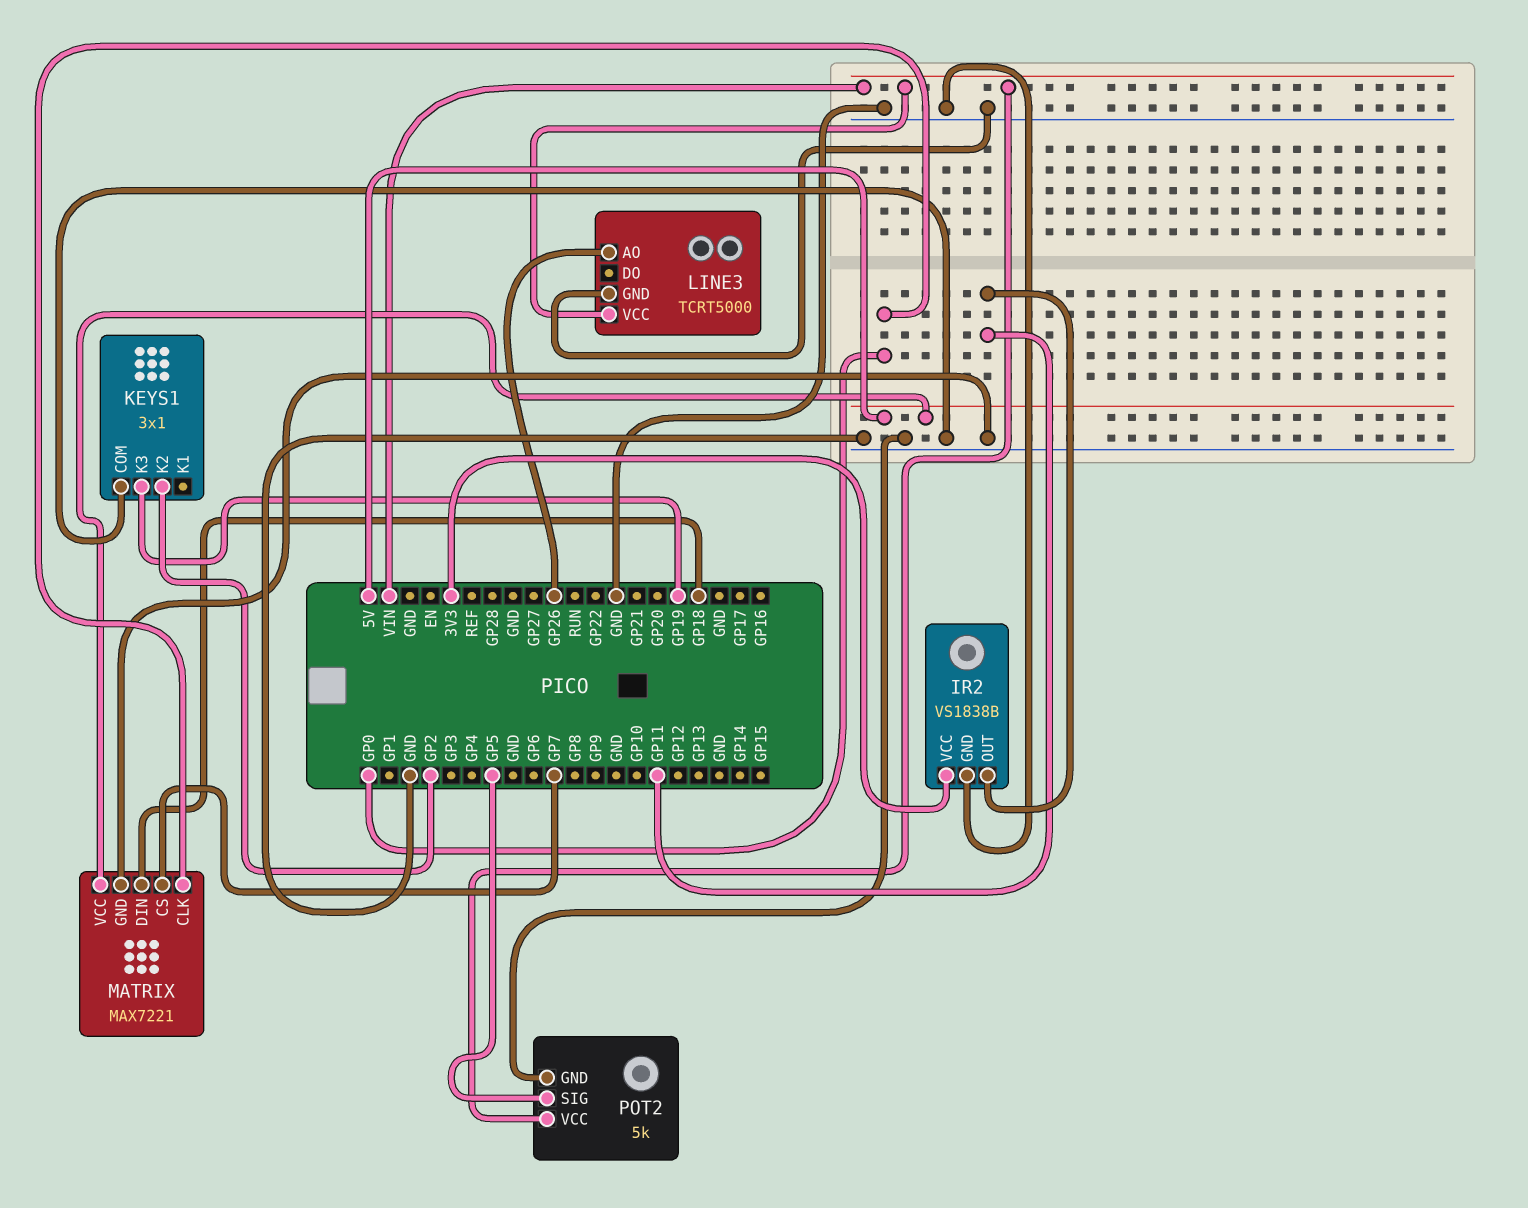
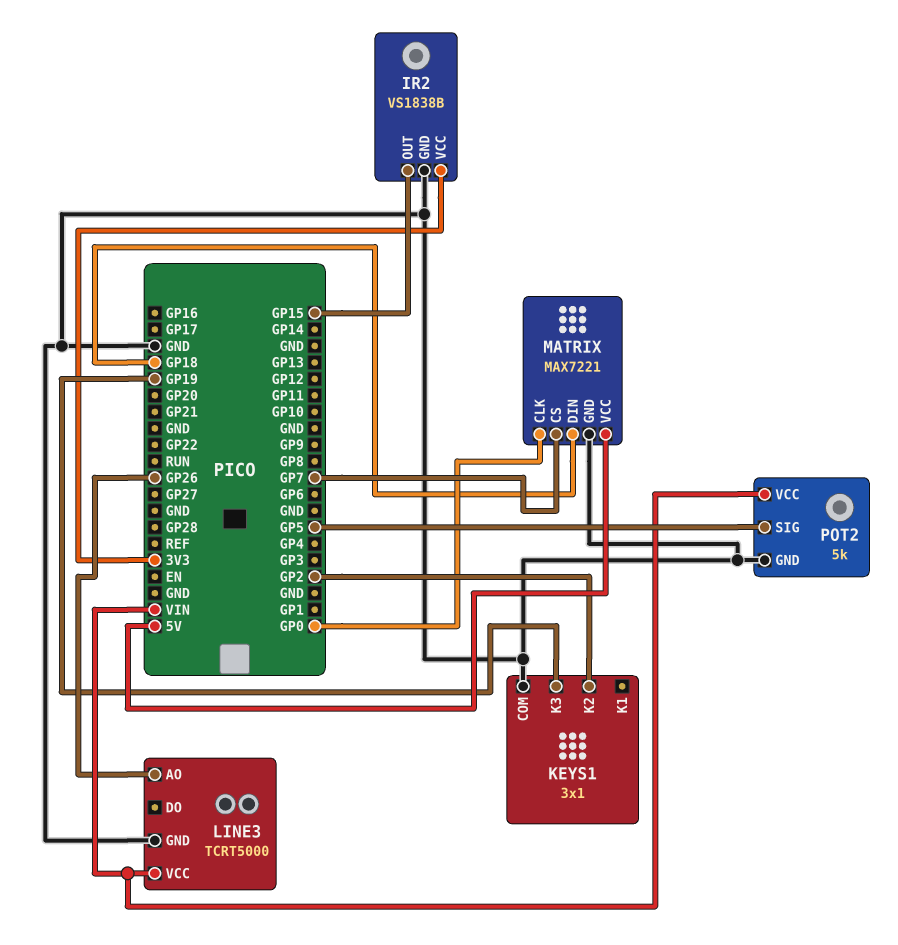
IR2 pin OUT: GP11 -> GP15

